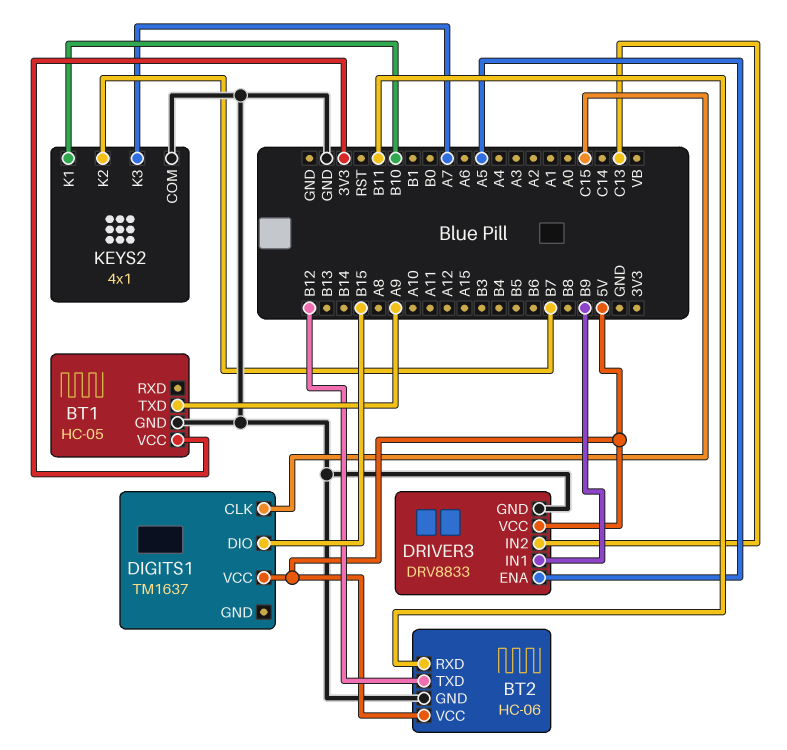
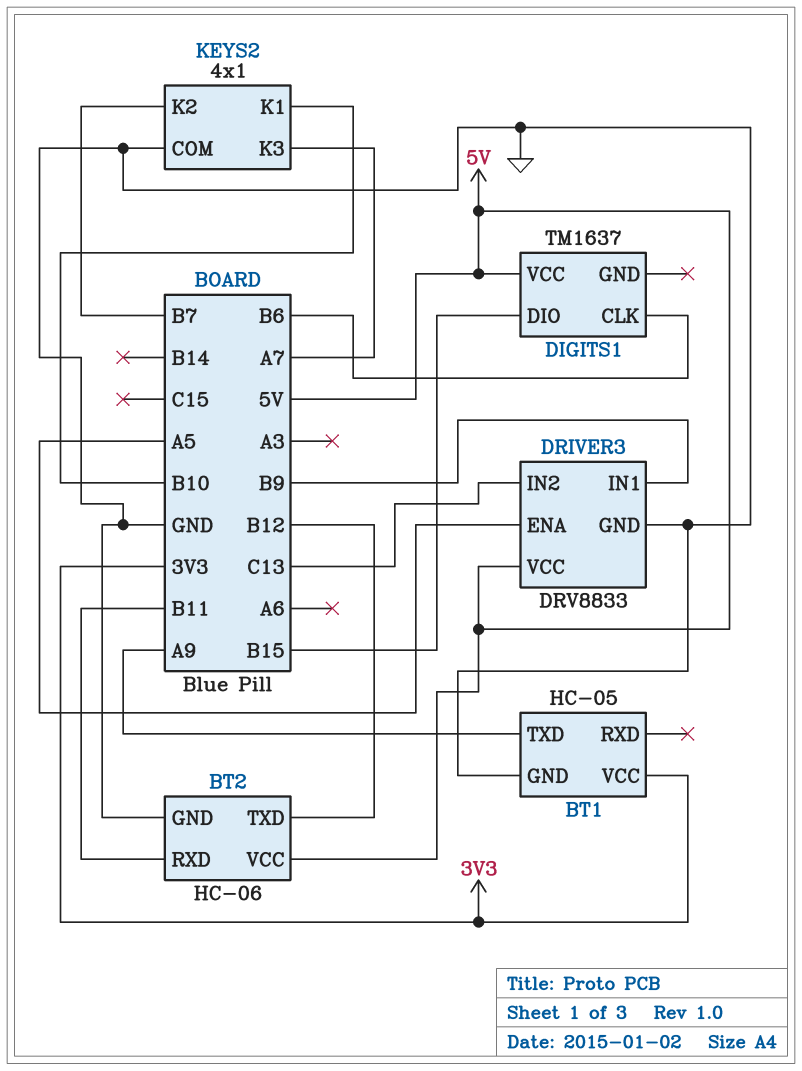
DIGITS1 pin CLK: C15 -> B6

